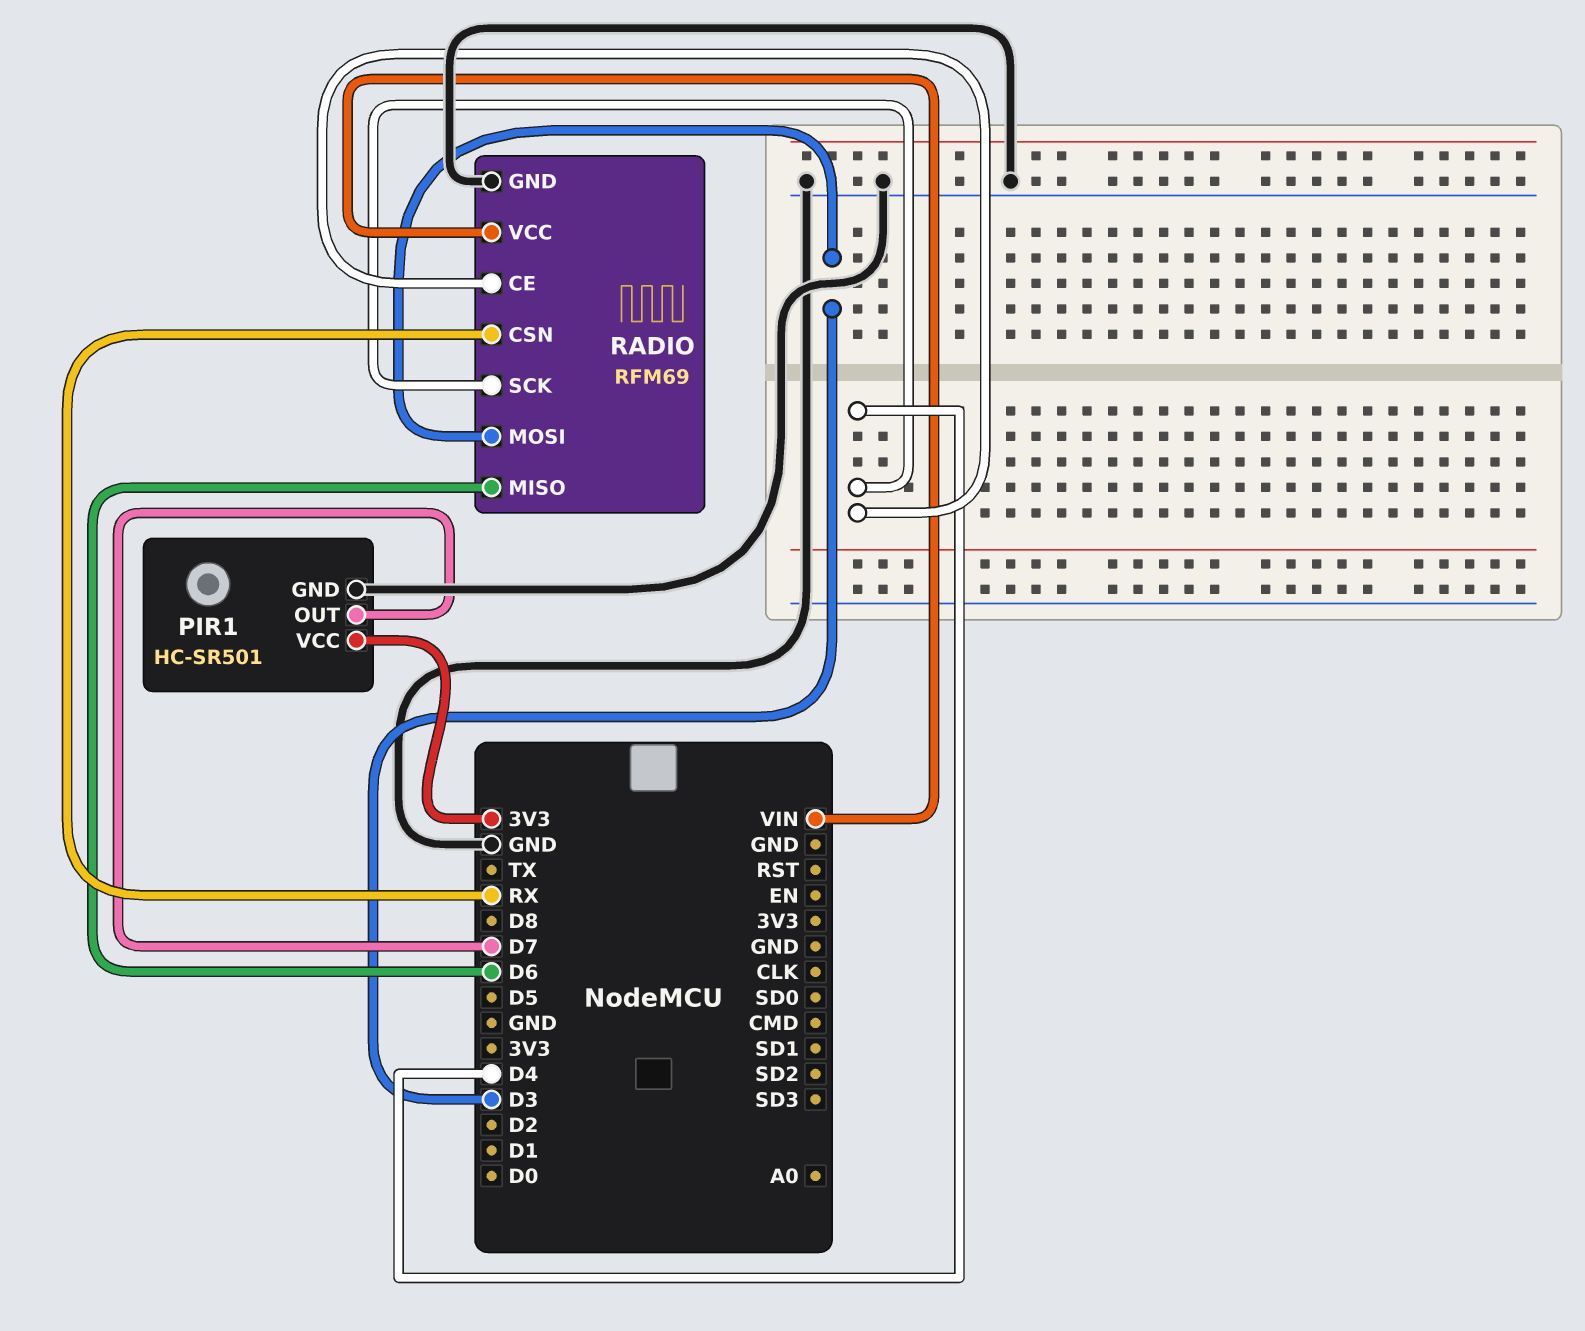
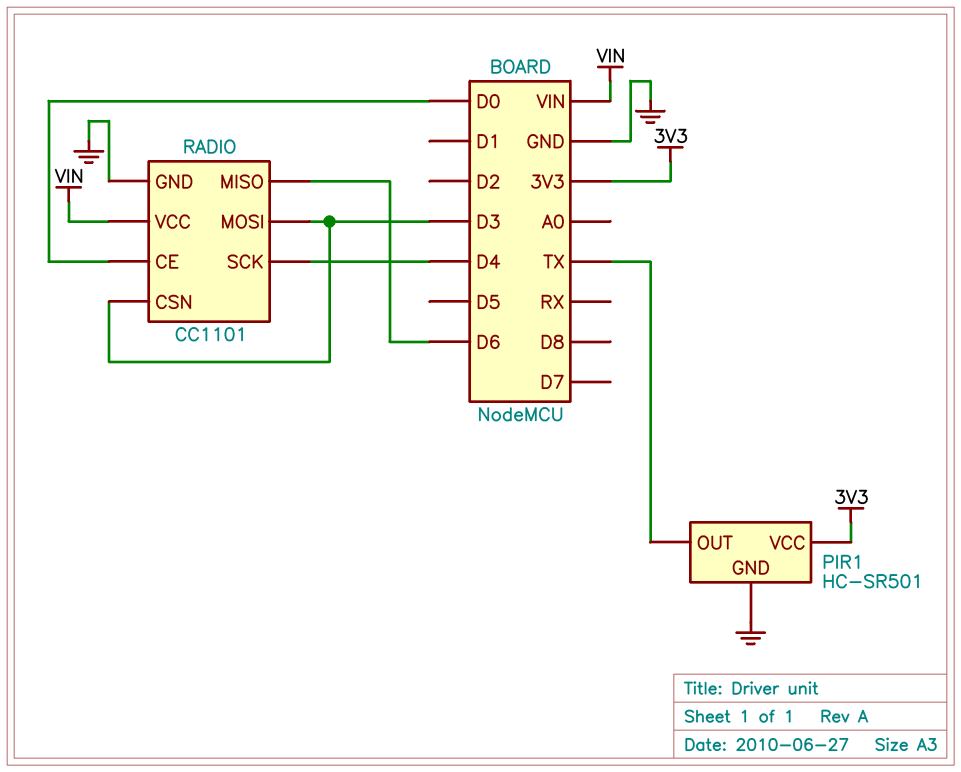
PIR1 pin OUT: D7 -> TX
RADIO: RFM69 -> CC1101
RADIO pin CE: D4 -> D0
RADIO pin CSN: RX -> D3

